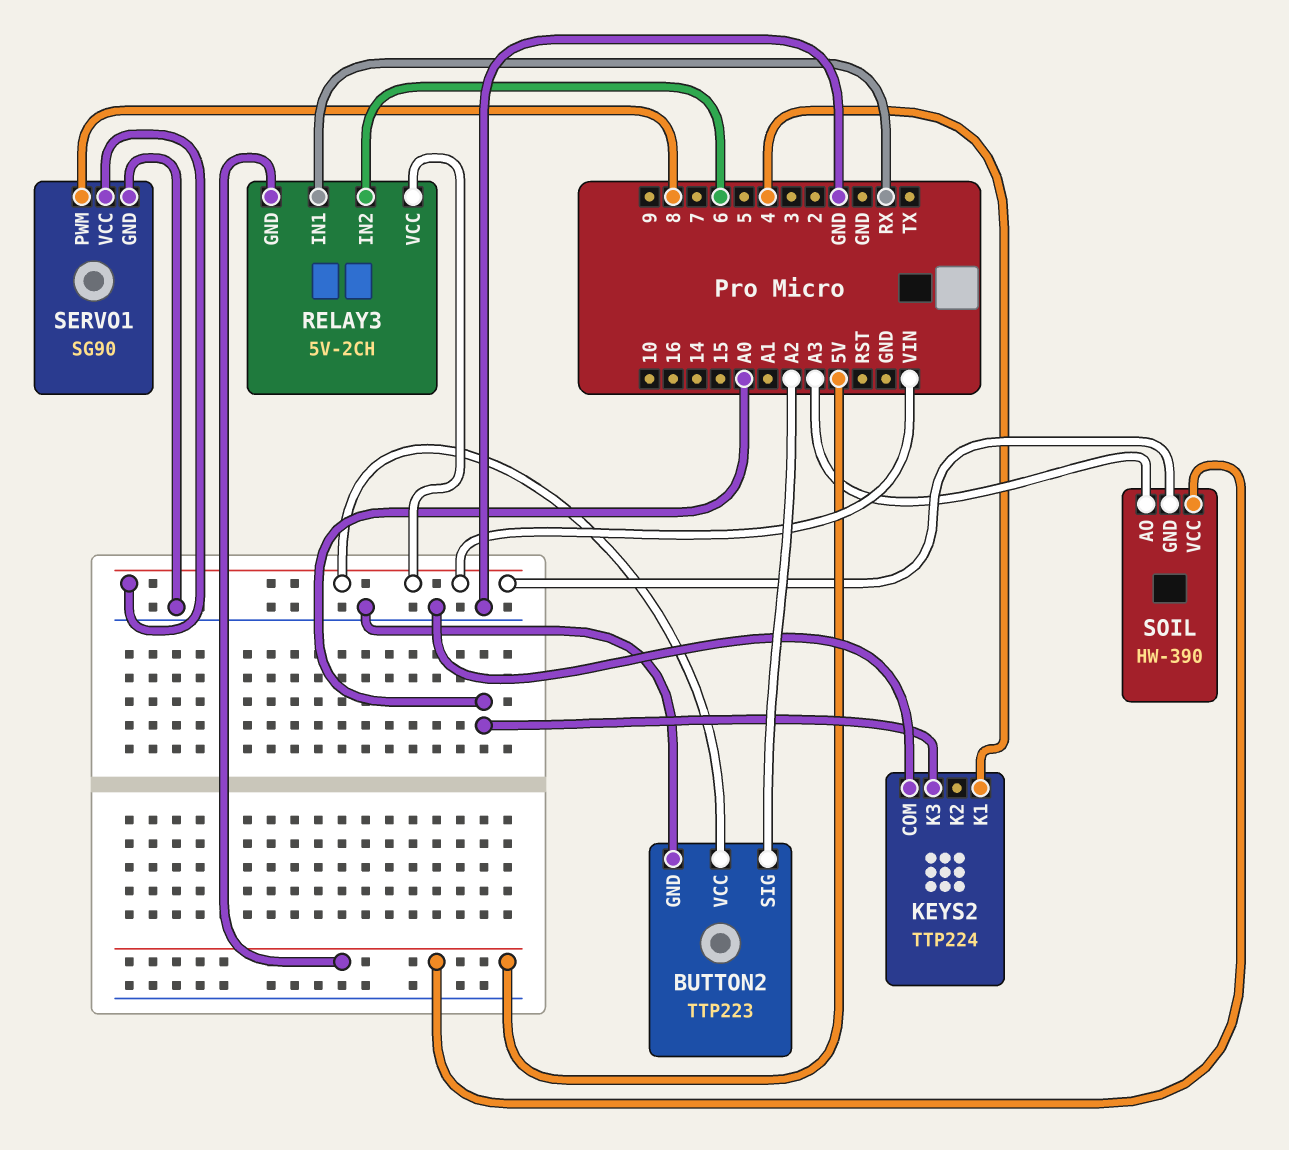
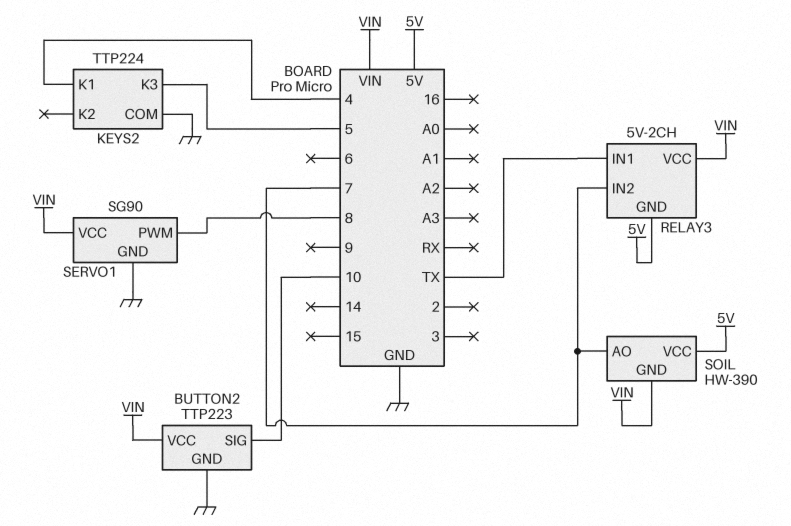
BUTTON2 pin SIG: A2 -> 10
KEYS2 pin K3: A0 -> 5
RELAY3 pin IN1: RX -> TX
RELAY3 pin IN2: 6 -> 7
SOIL pin AO: A3 -> 7

